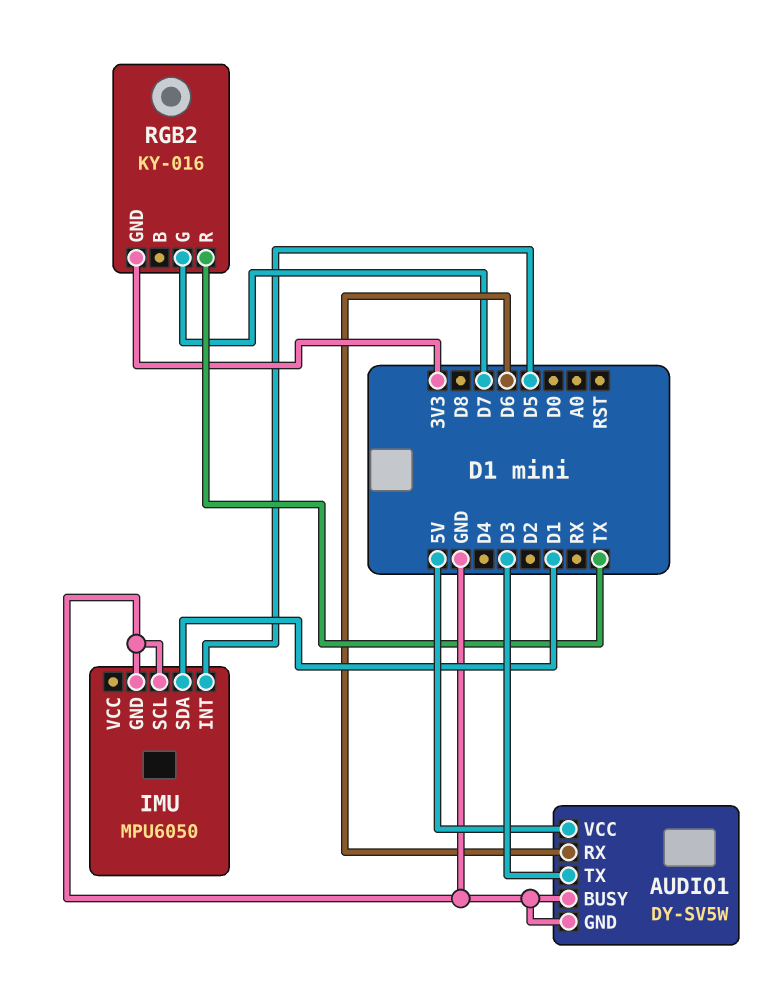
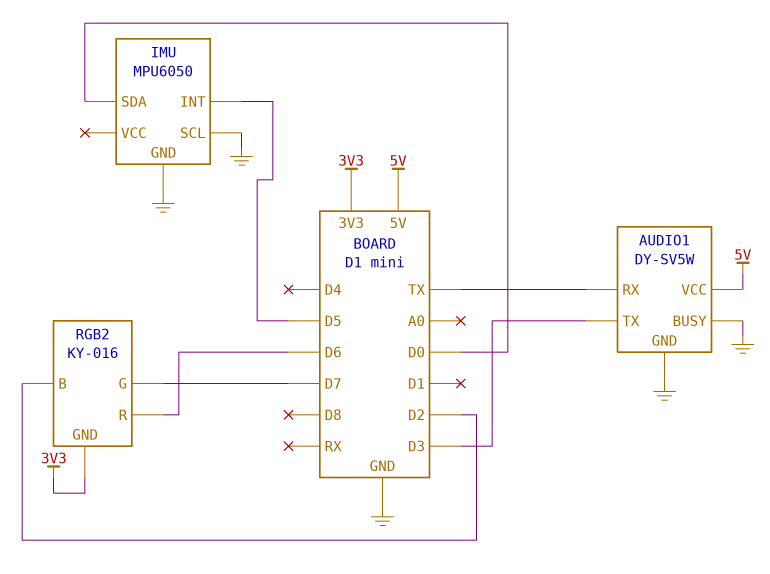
AUDIO1 pin RX: D6 -> TX
IMU pin SDA: D1 -> D0
RGB2 pin B: none -> D2
RGB2 pin R: TX -> D6

